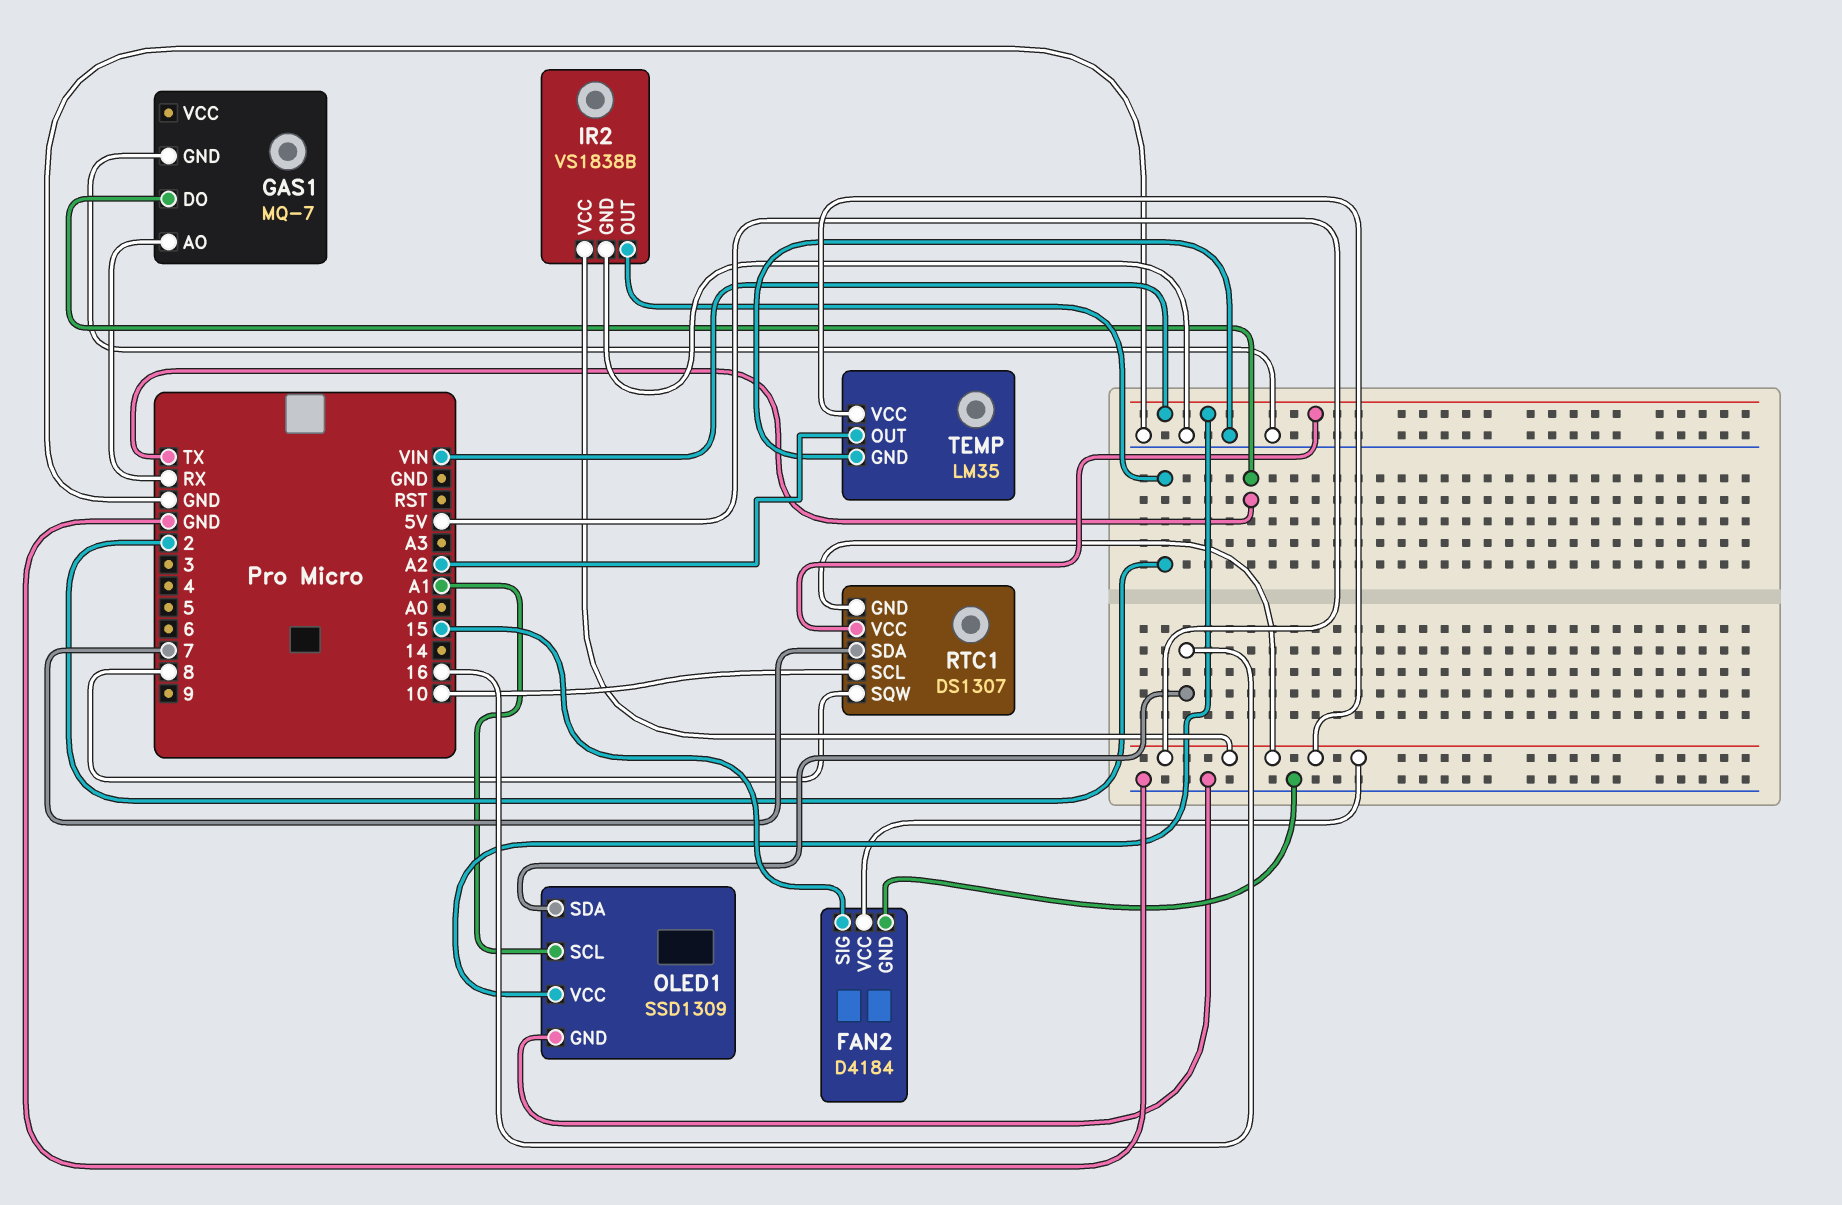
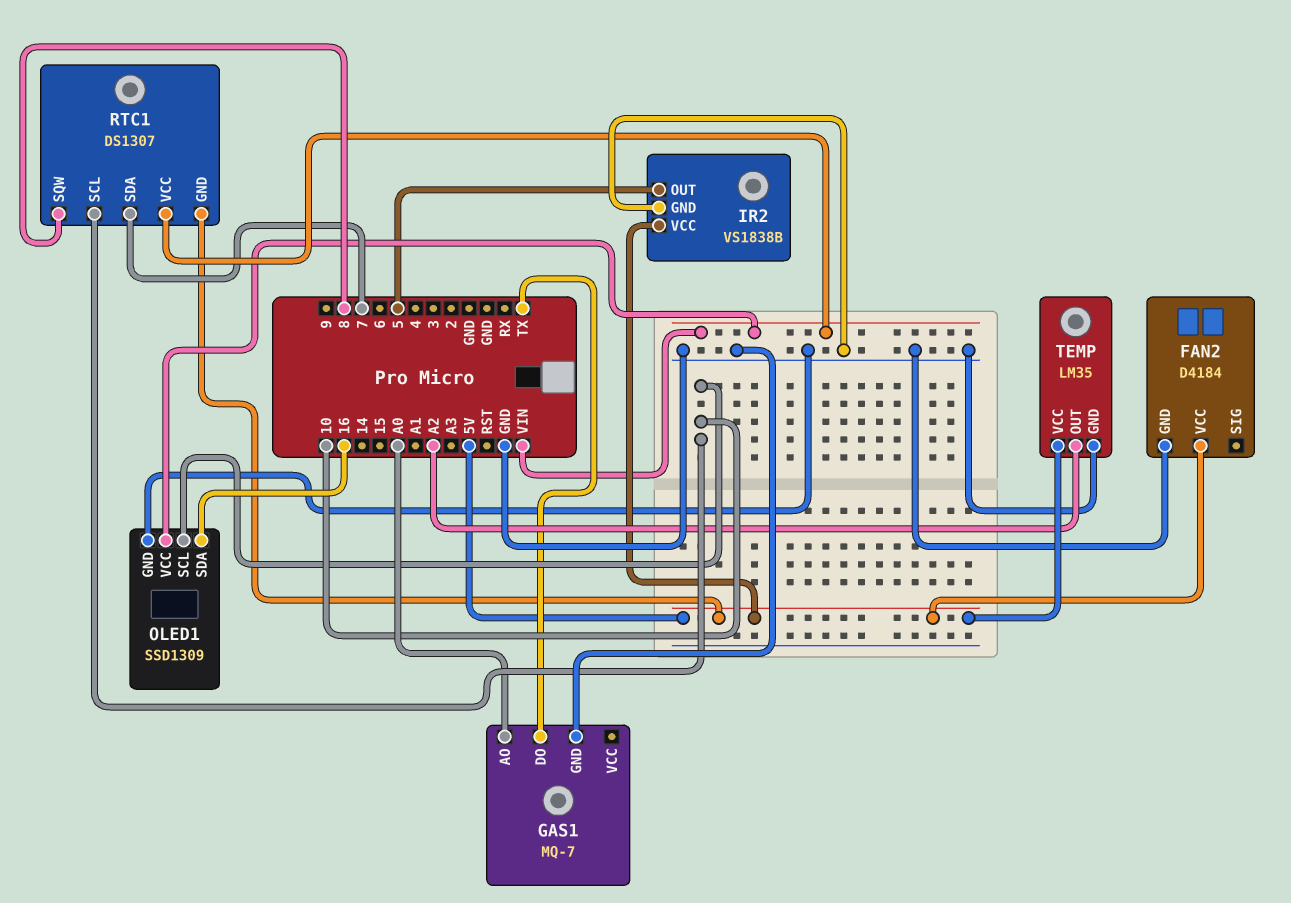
FAN2 pin SIG: 15 -> none
GAS1 pin AO: RX -> A0
IR2 pin OUT: 2 -> 5
OLED1 pin SCL: A1 -> 10

